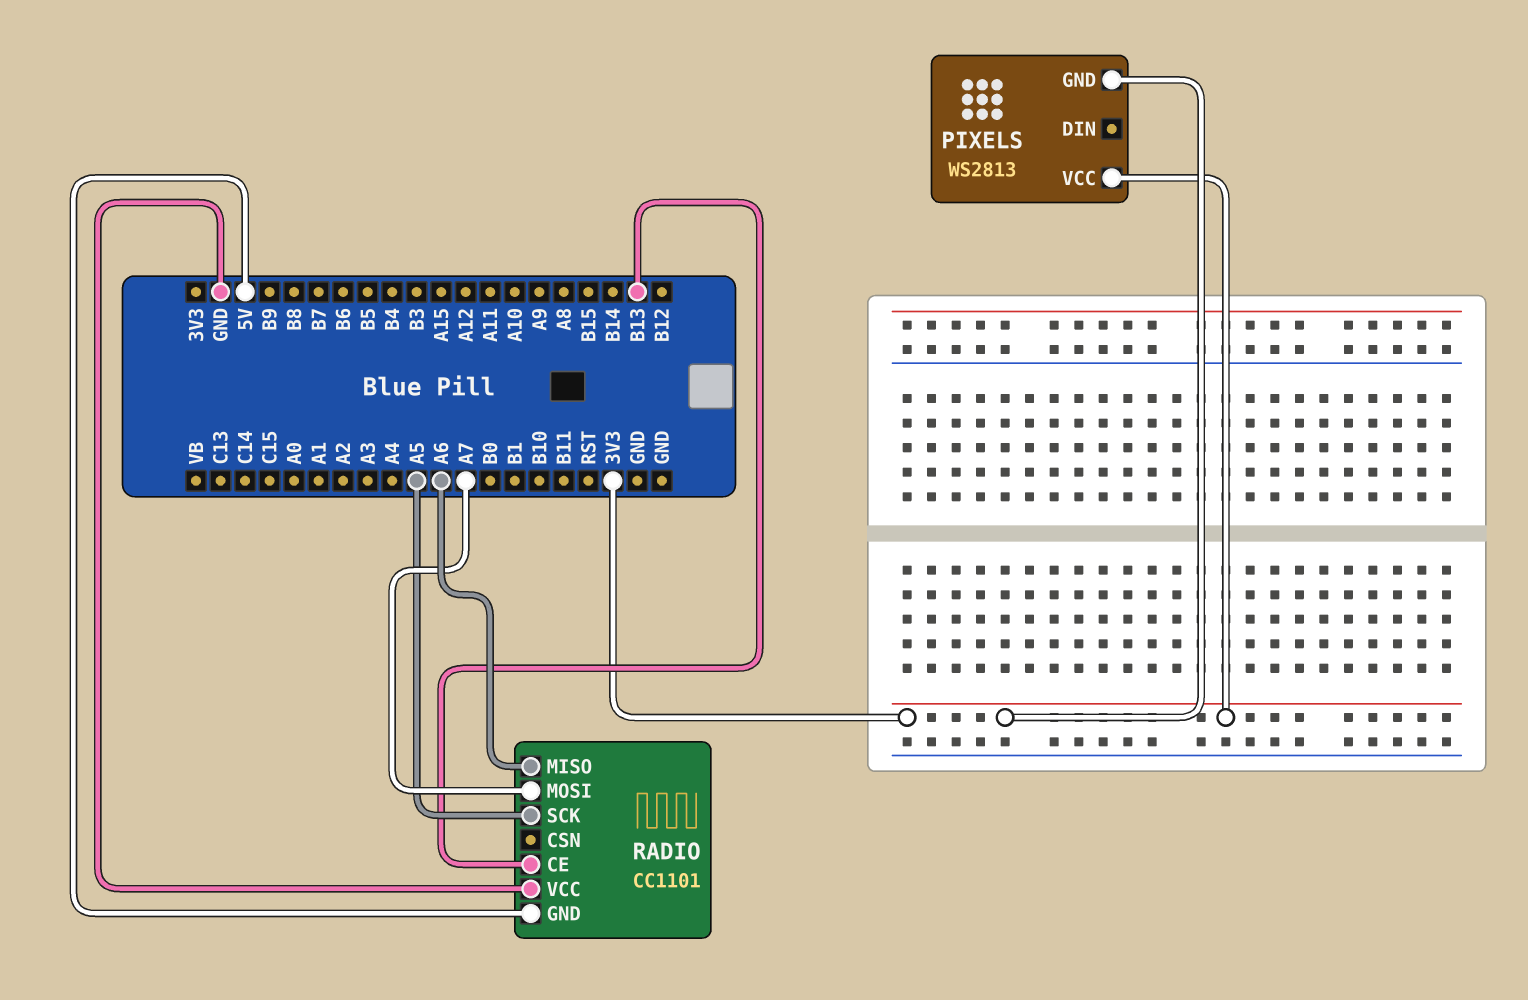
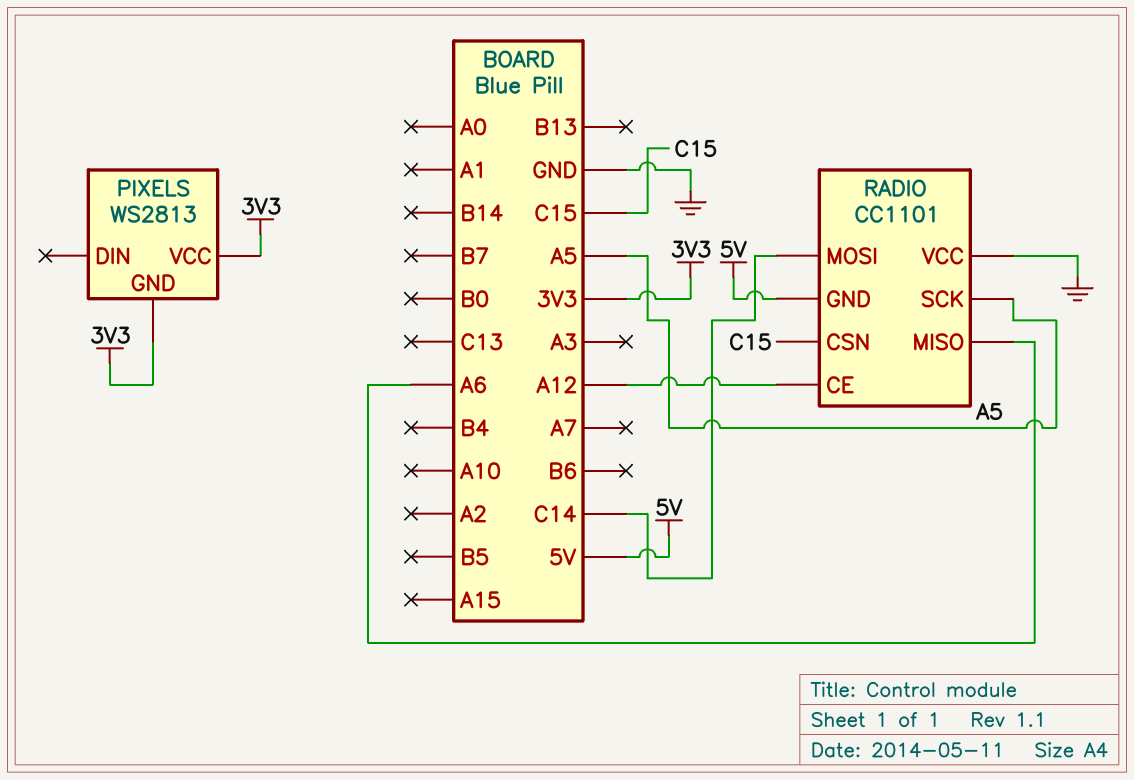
RADIO pin CE: B13 -> A12
RADIO pin CSN: none -> C15
RADIO pin MOSI: A7 -> C14

